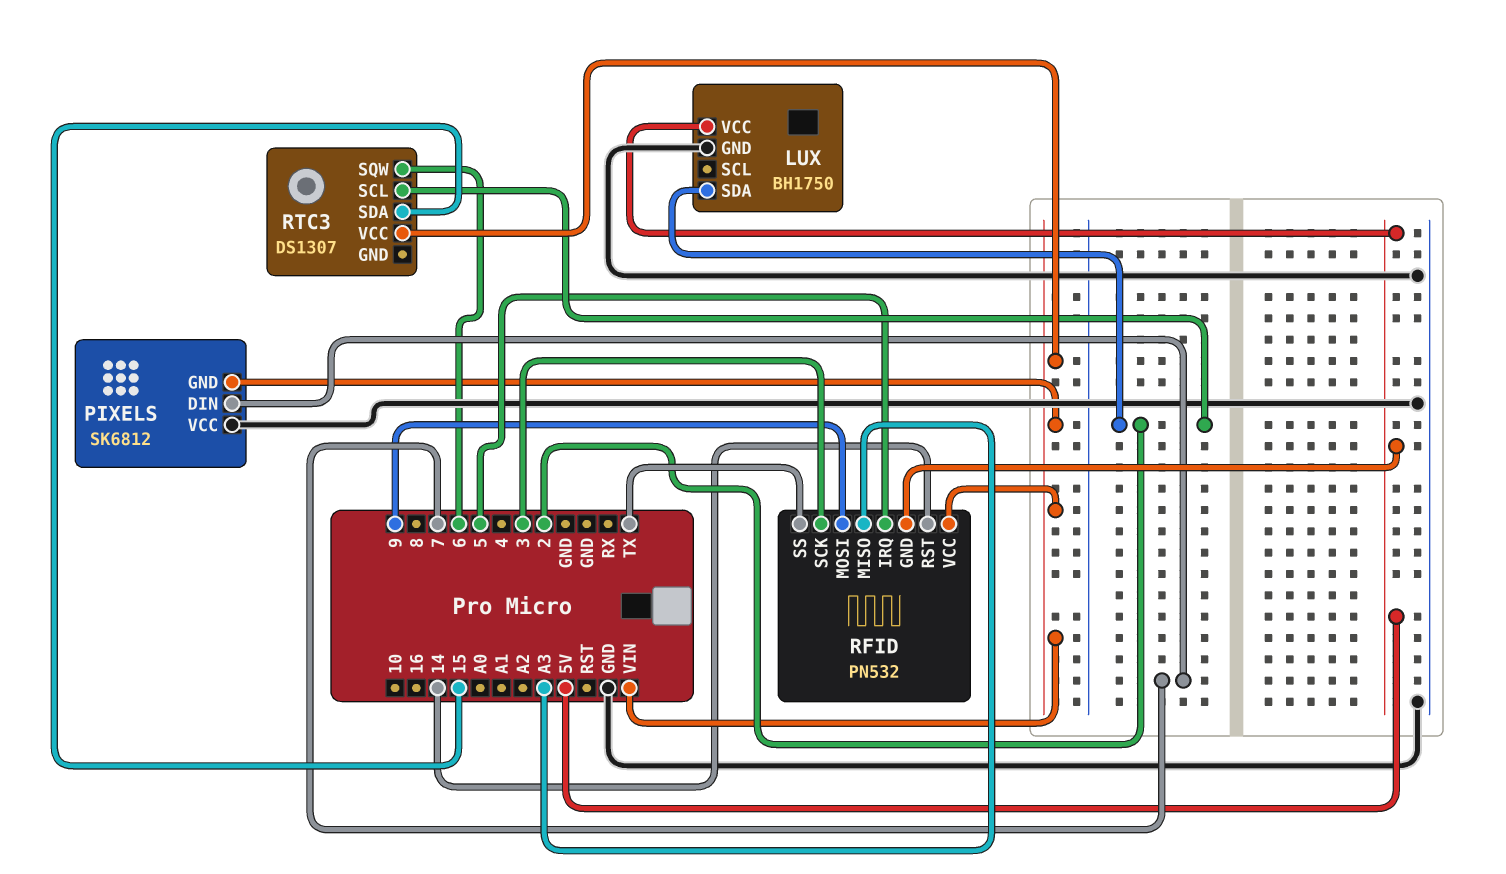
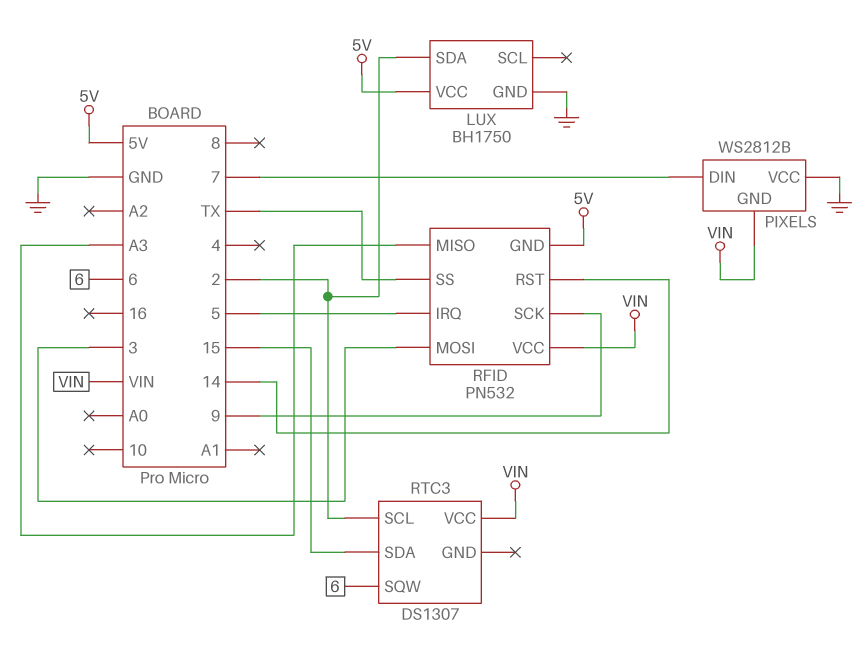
PIXELS: SK6812 -> WS2812B
RFID pin MOSI: 9 -> 3
RFID pin SCK: 3 -> 9

